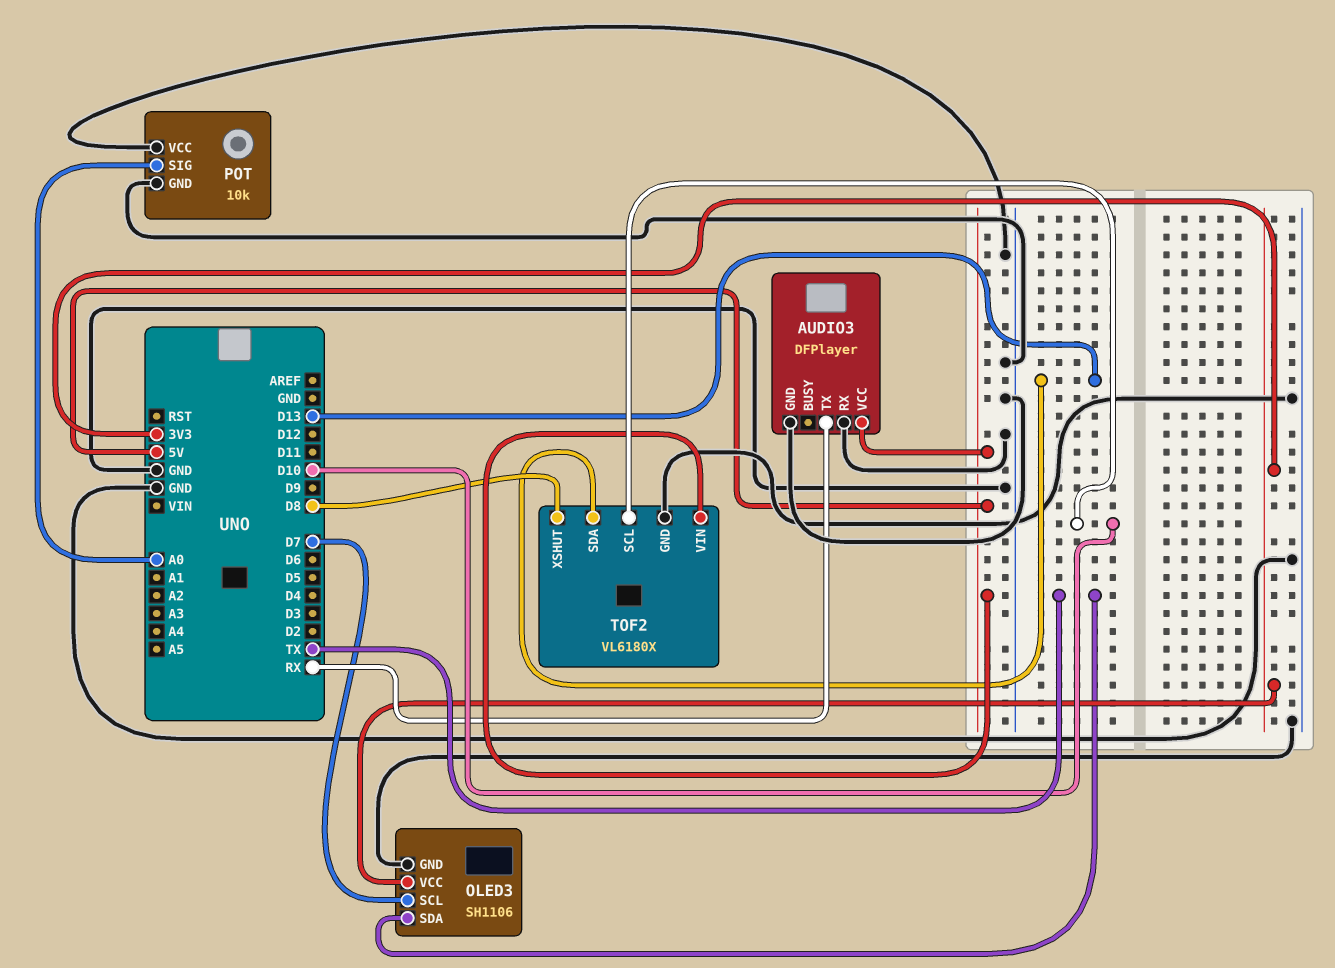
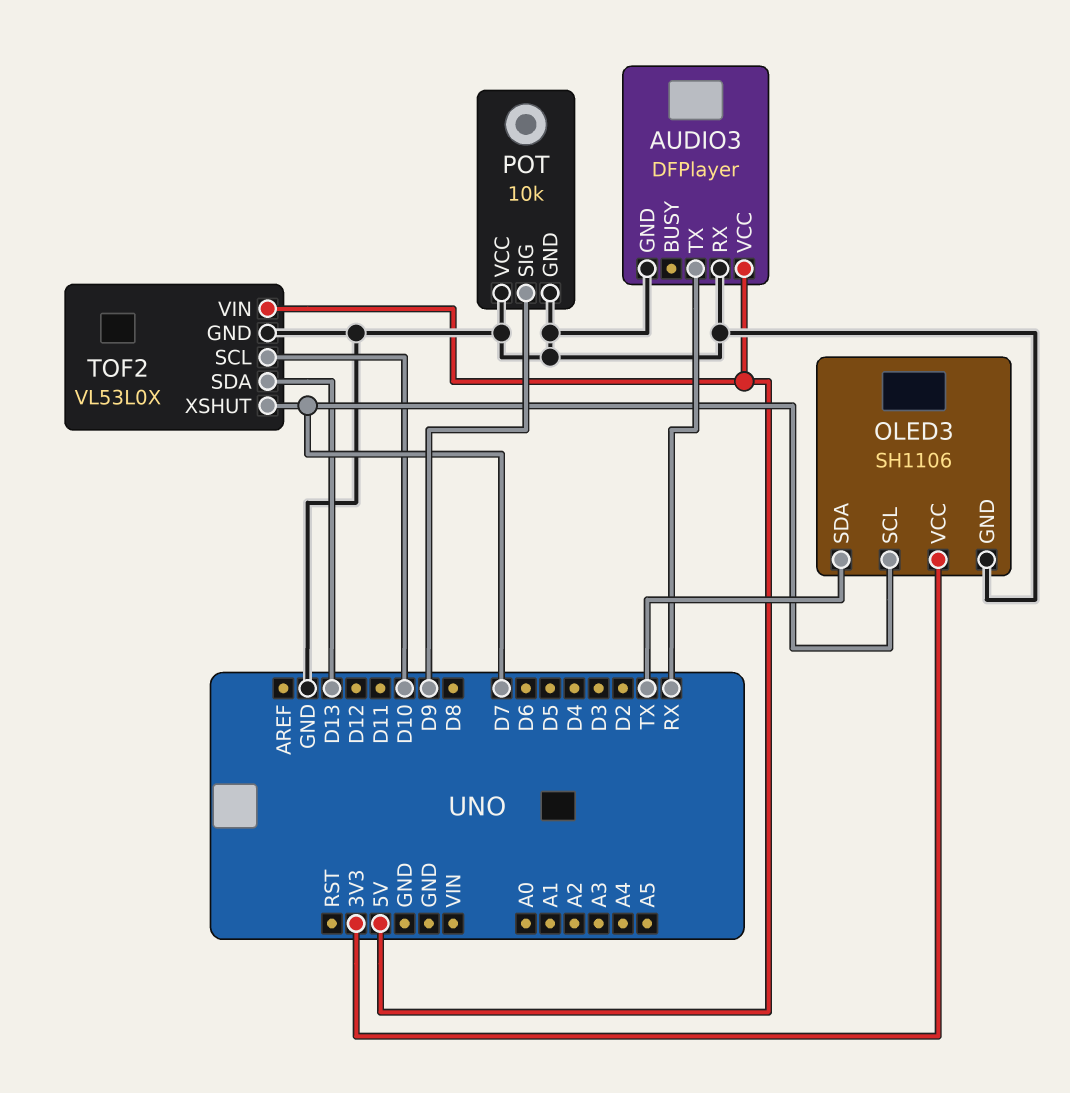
POT pin SIG: A0 -> D9
TOF2: VL6180X -> VL53L0X
TOF2 pin XSHUT: D8 -> D7

